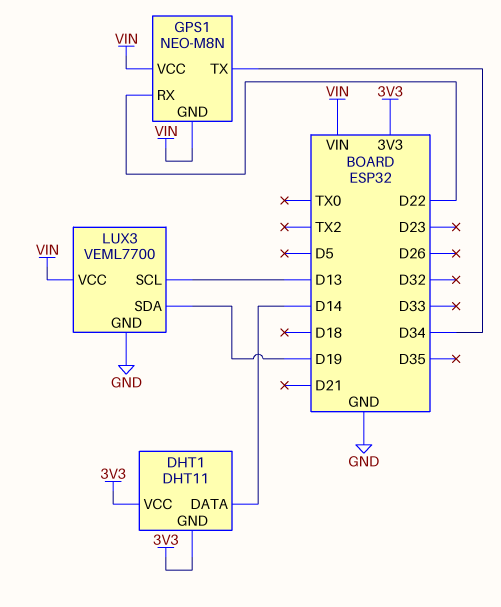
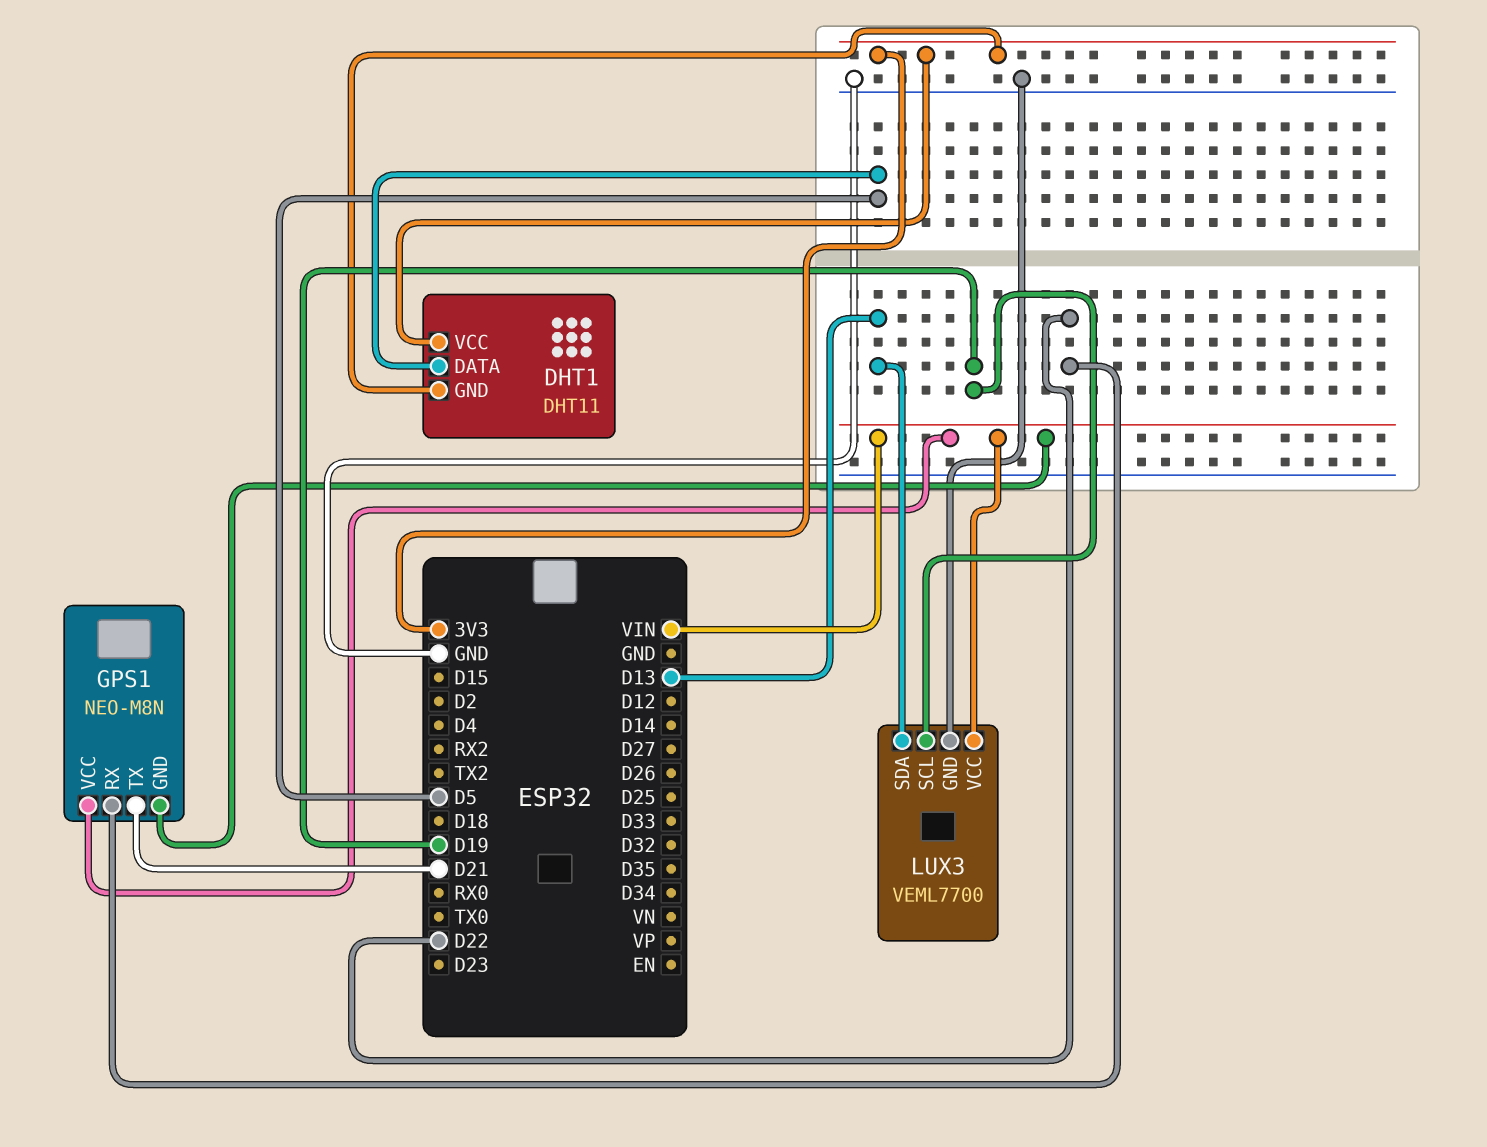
DHT1 pin DATA: D14 -> D5
GPS1 pin TX: D34 -> D21
LUX3 pin SCL: D13 -> D19
LUX3 pin SDA: D19 -> D13

